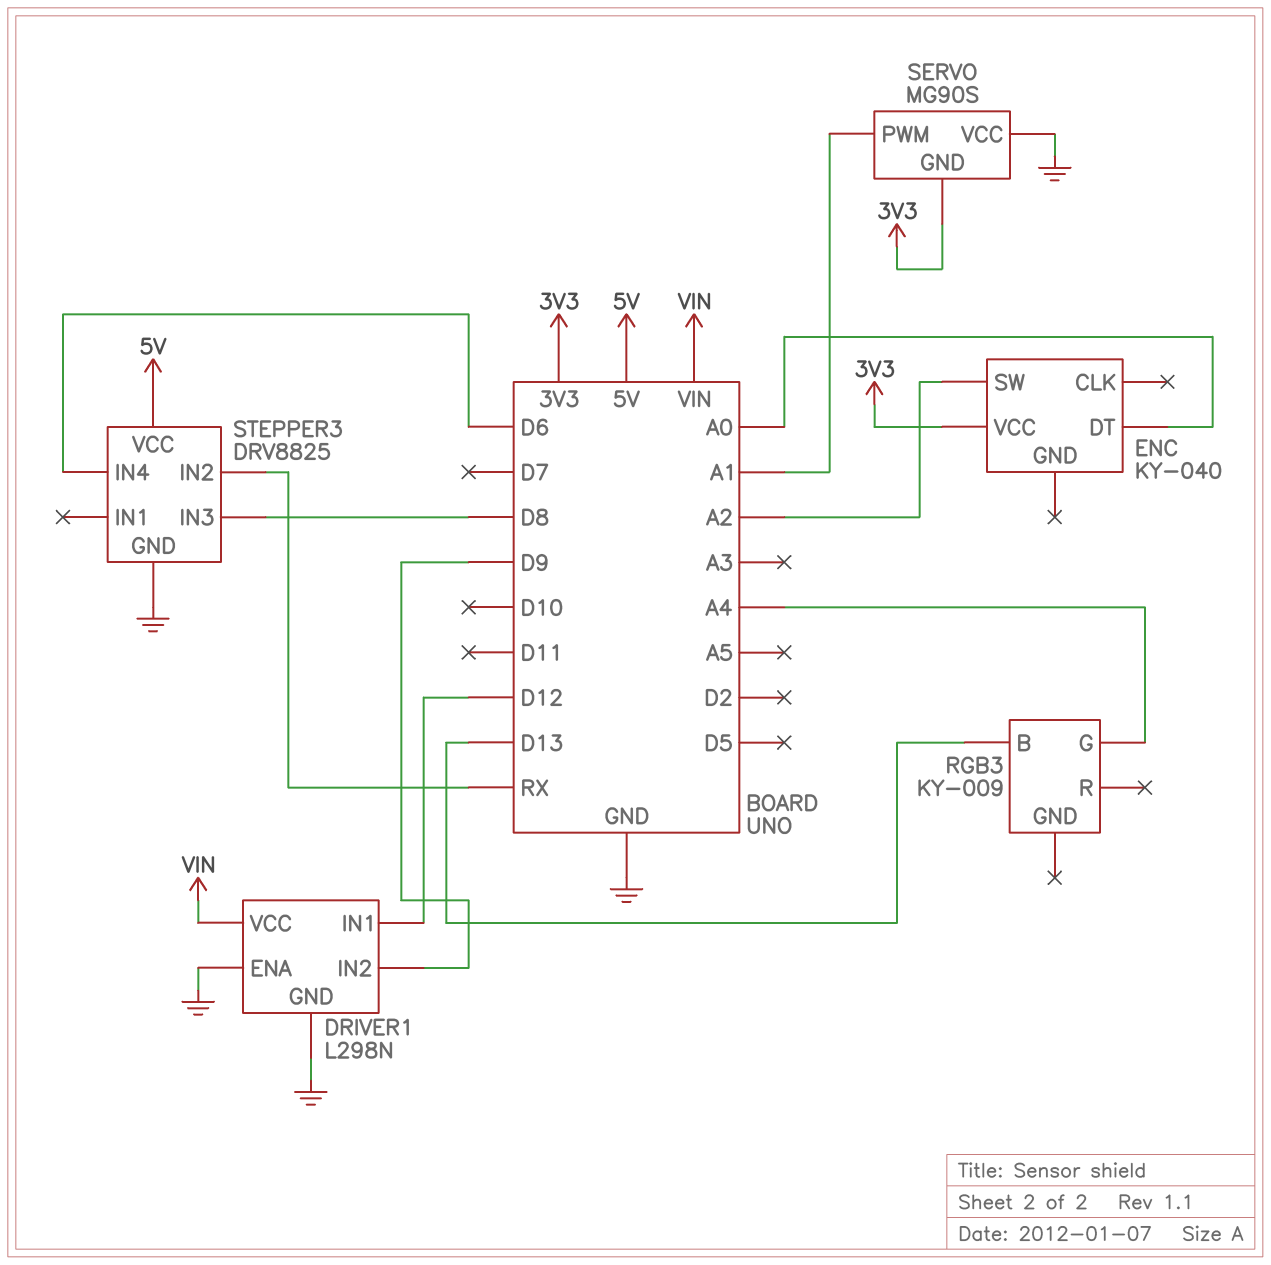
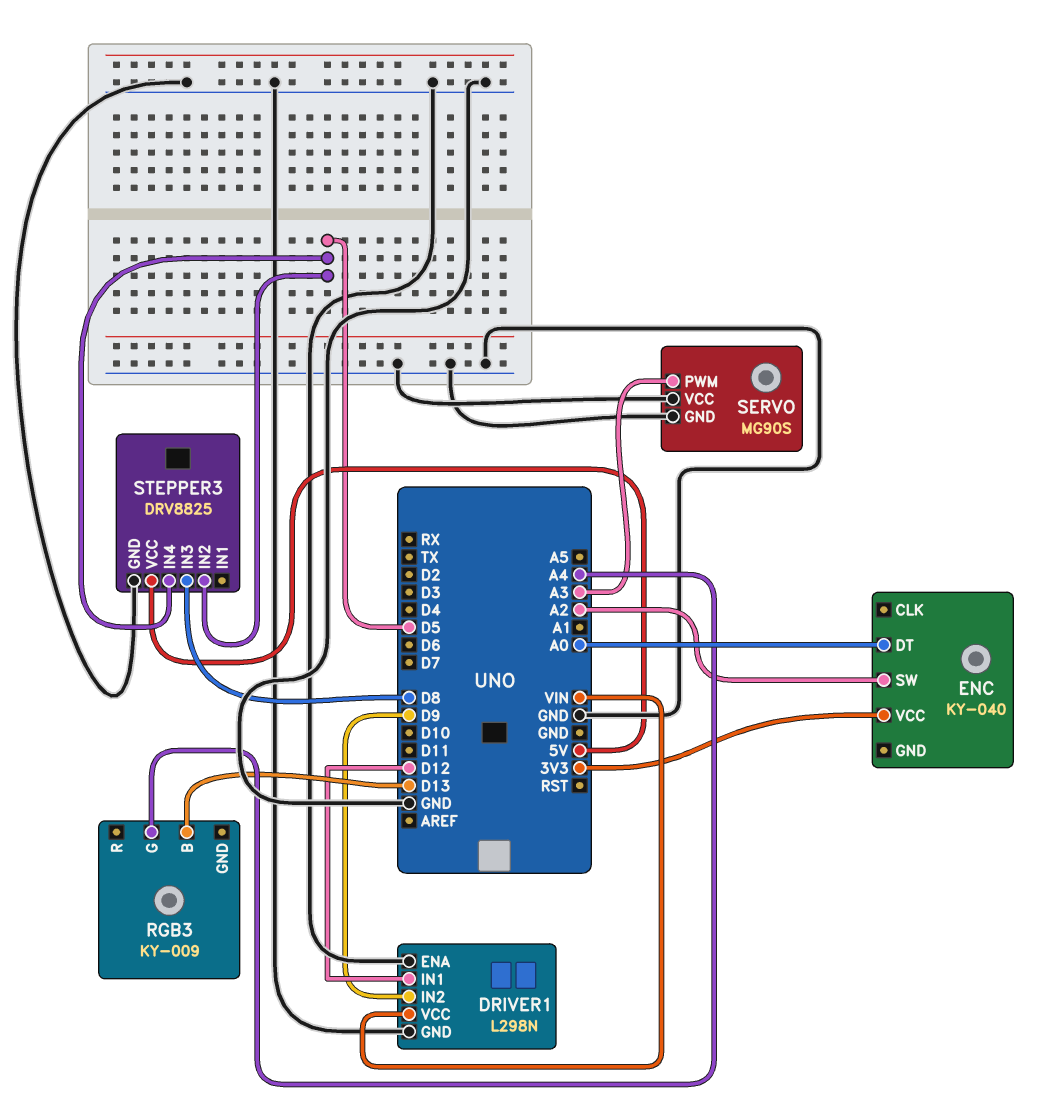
SERVO pin GND: 3V3 -> GND
SERVO pin PWM: A1 -> A3
STEPPER3 pin IN2: RX -> D5
STEPPER3 pin IN4: D6 -> D5

